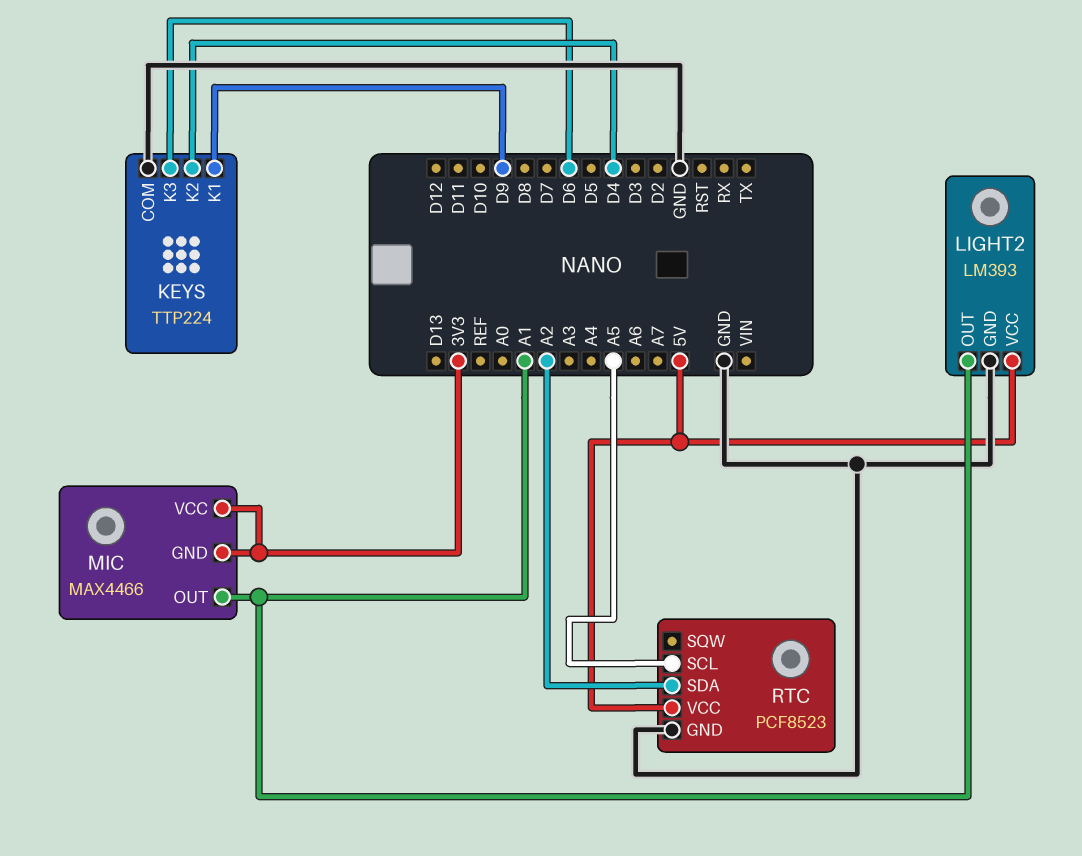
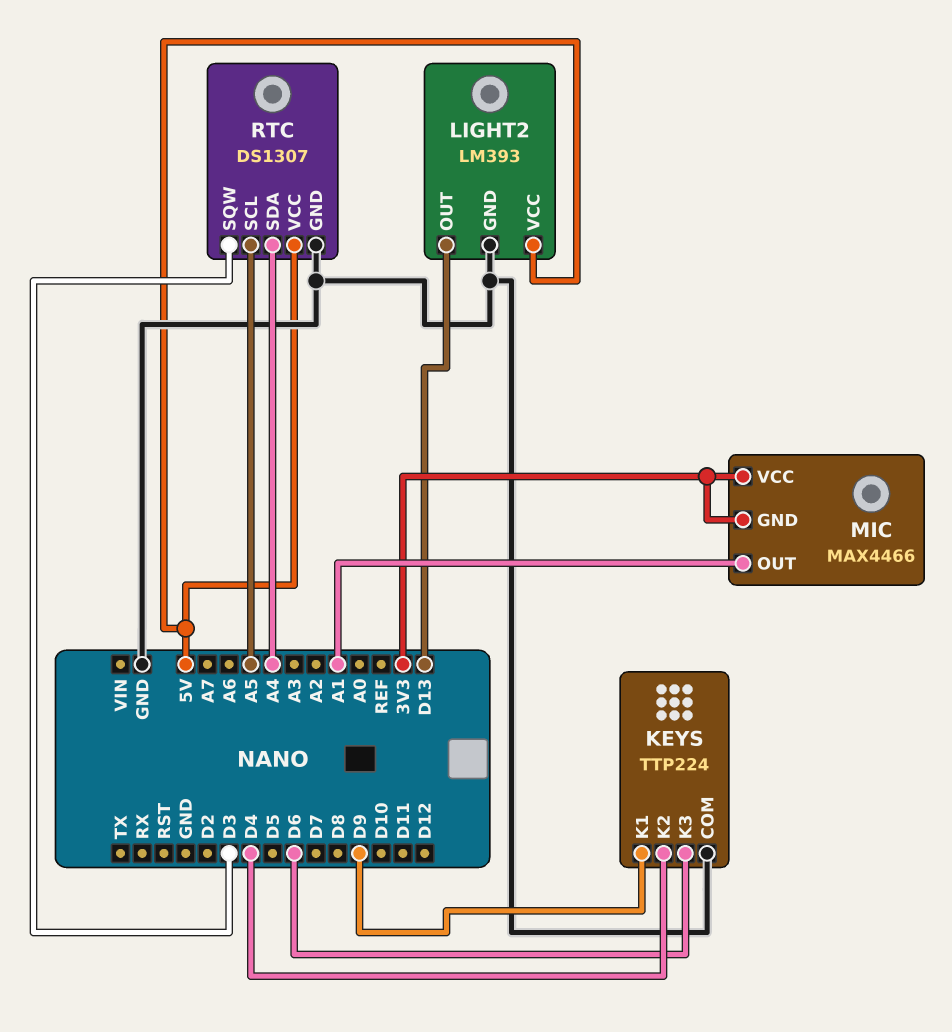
LIGHT2 pin OUT: A1 -> D13
RTC: PCF8523 -> DS1307
RTC pin SDA: A2 -> A4
RTC pin SQW: none -> D3

